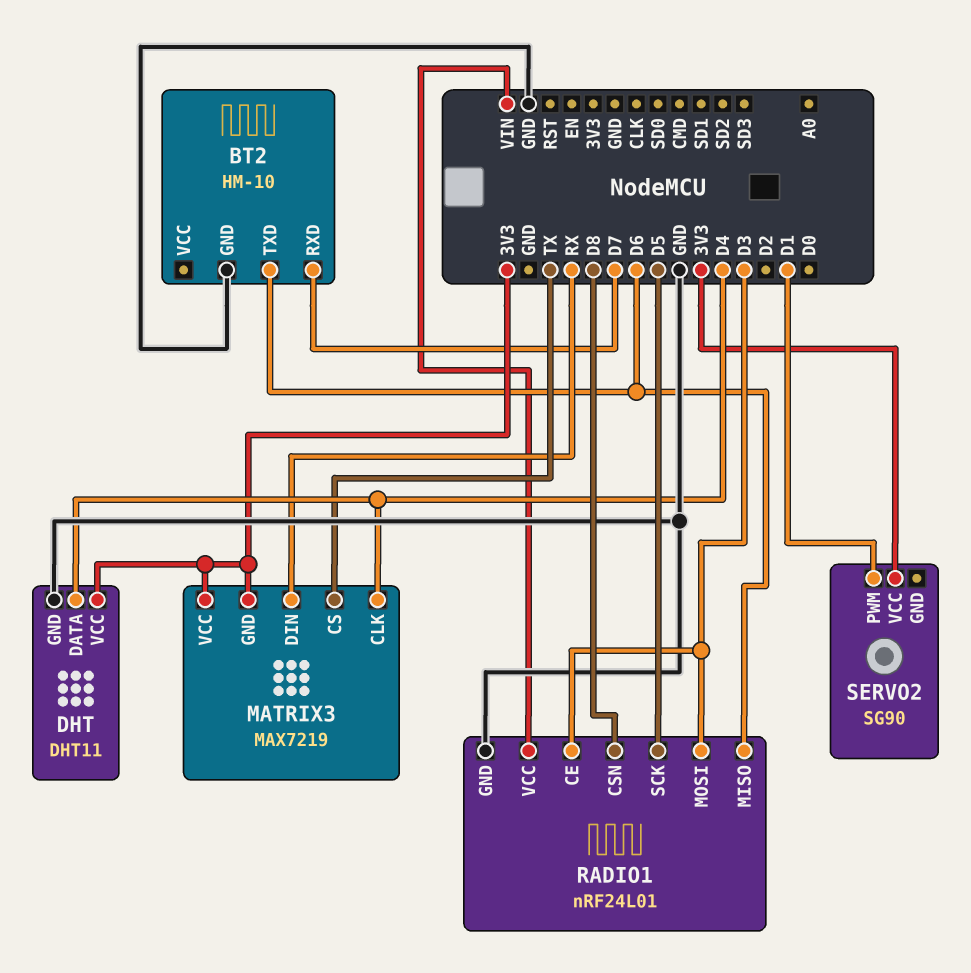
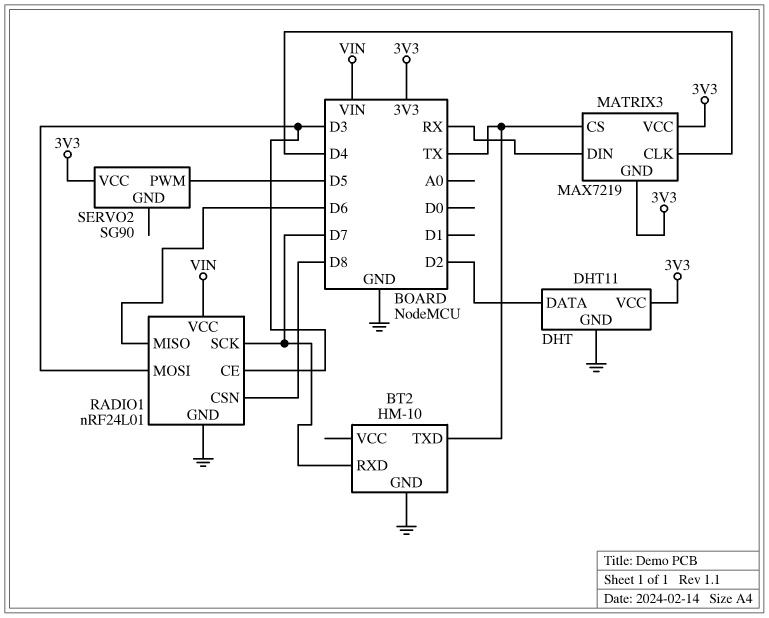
BT2 pin TXD: D6 -> TX
DHT pin DATA: D4 -> D2
RADIO1 pin SCK: D5 -> D7
SERVO2 pin PWM: D1 -> D5

